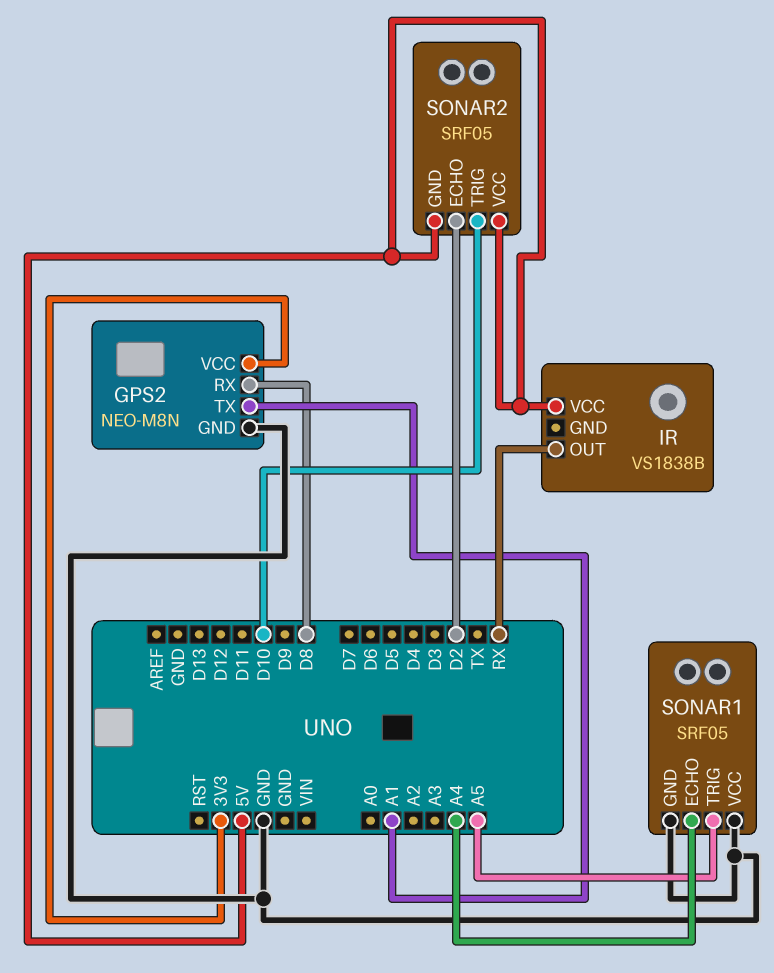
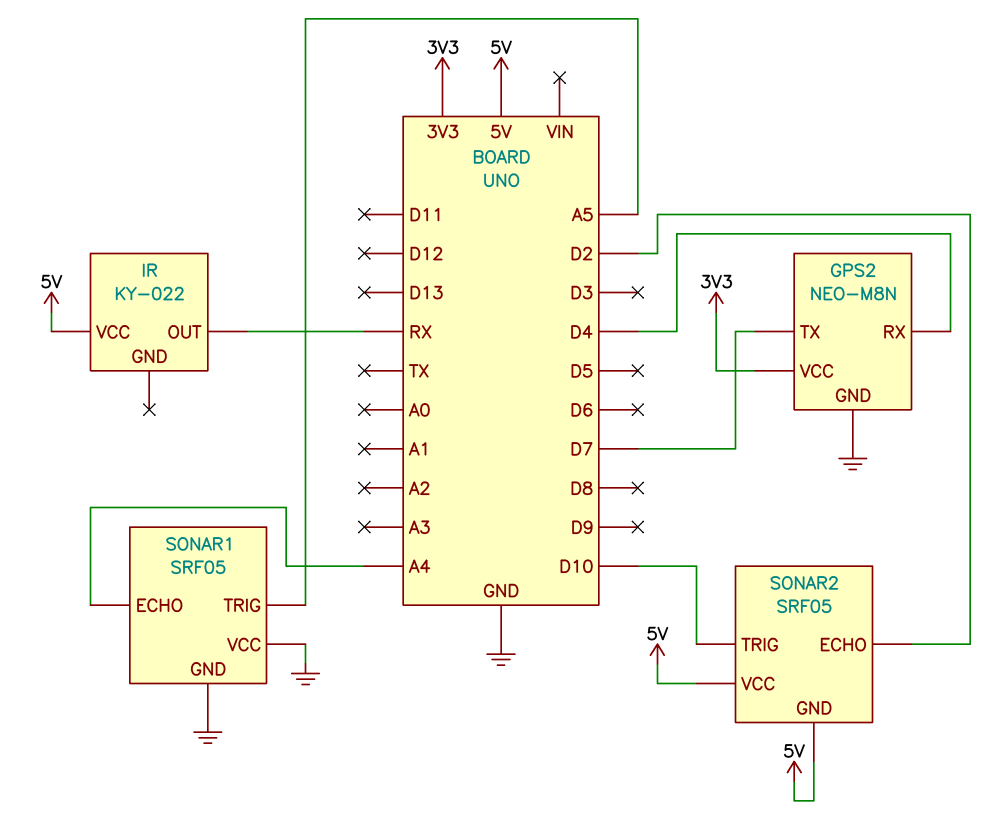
GPS2 pin RX: D8 -> D4
GPS2 pin TX: A1 -> D7
IR: VS1838B -> KY-022

